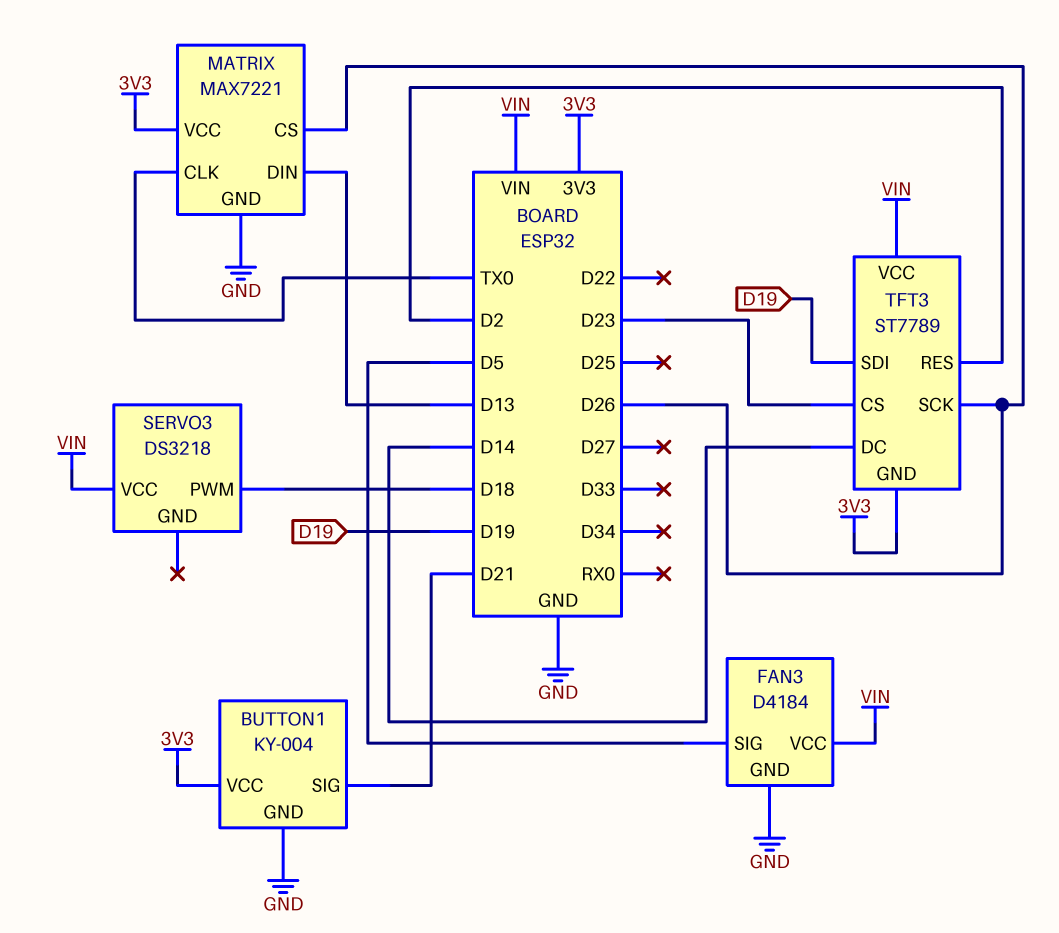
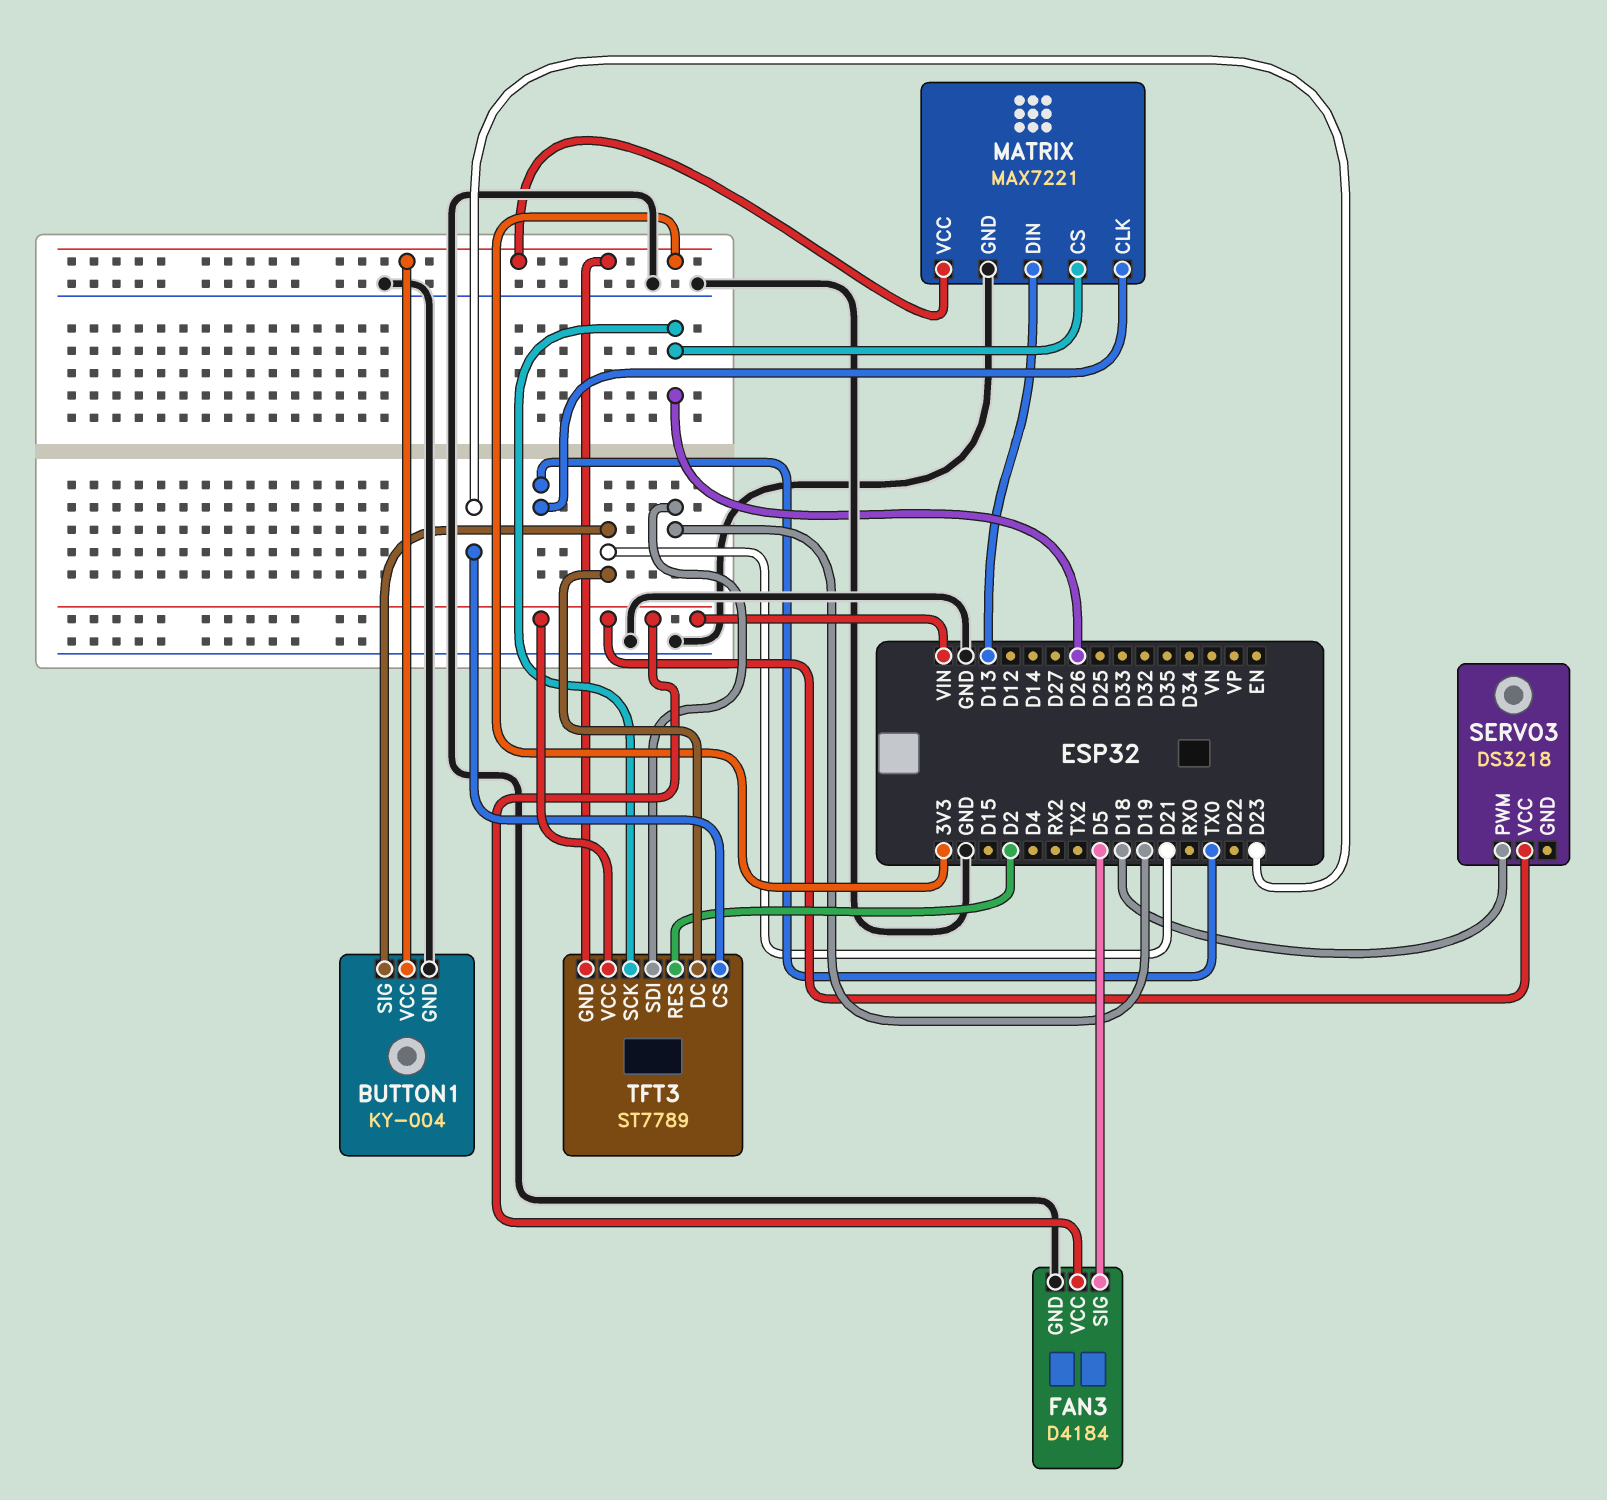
TFT3 pin DC: D14 -> D21

